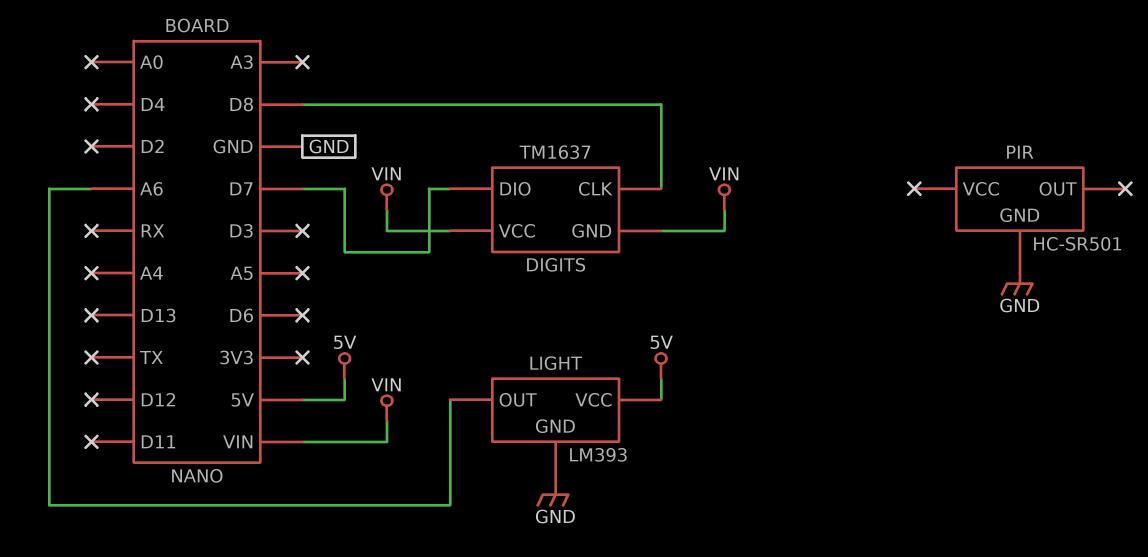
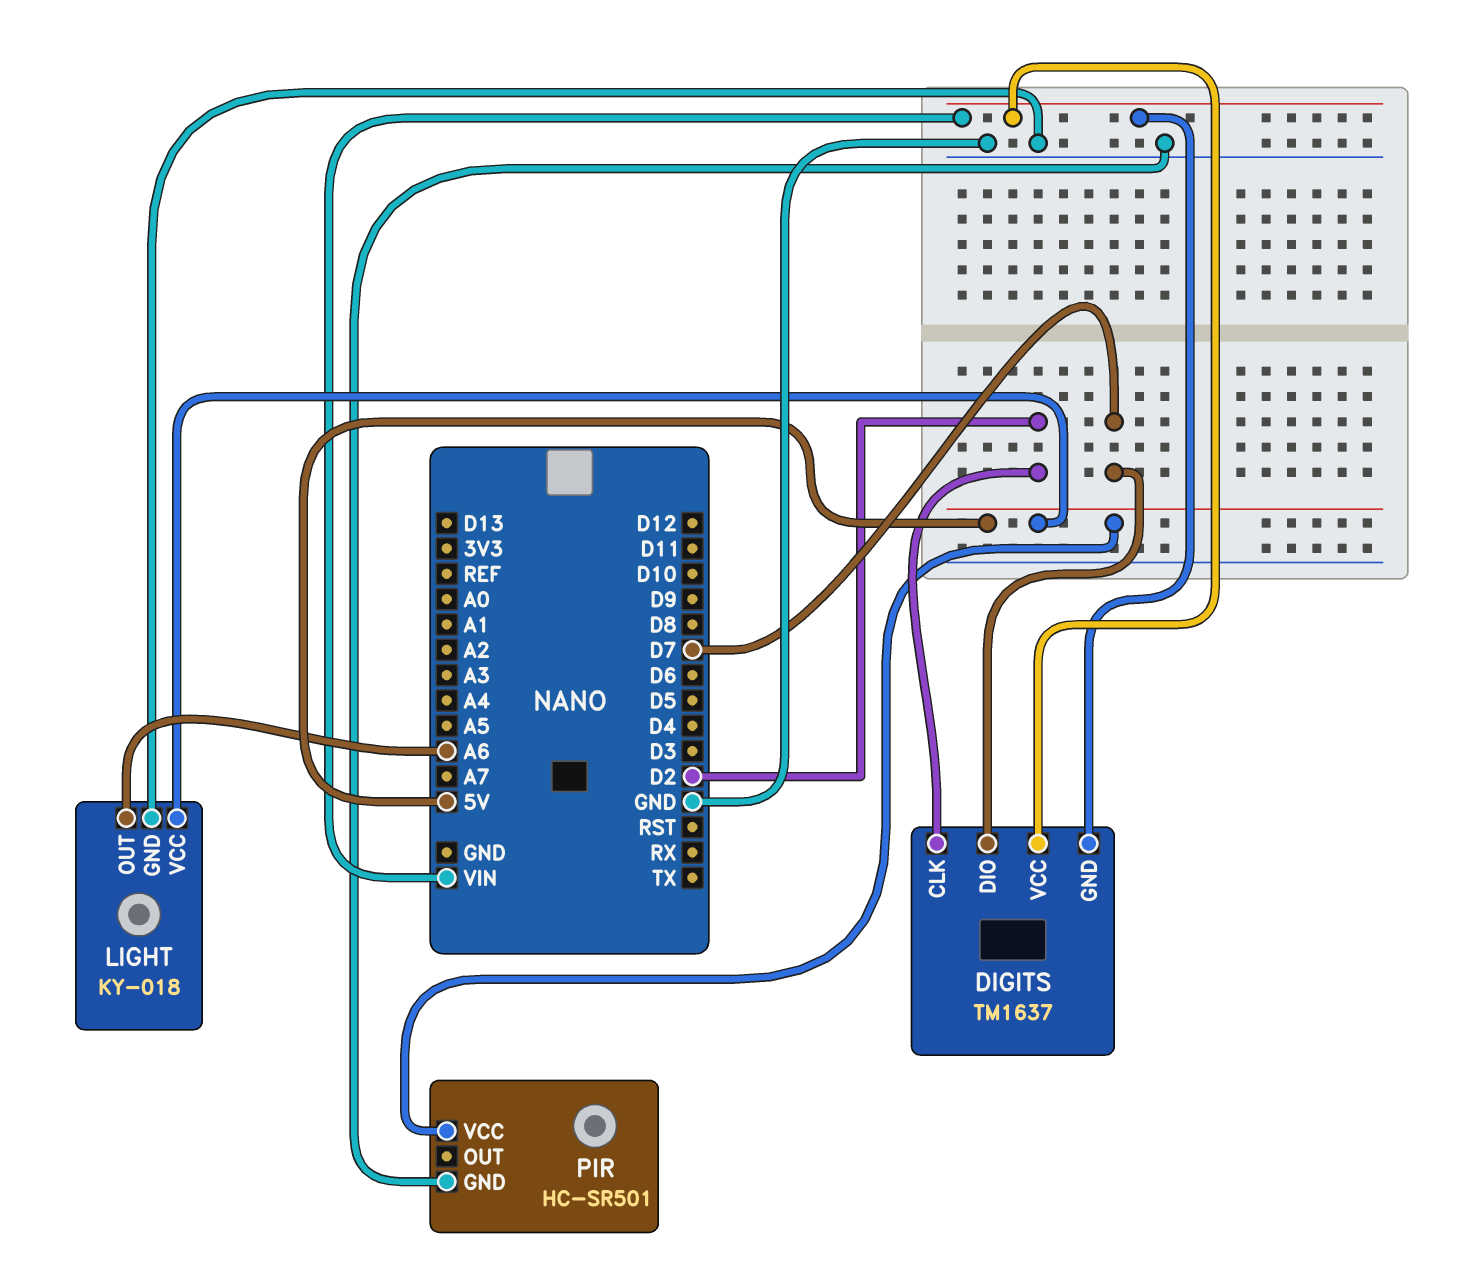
DIGITS pin CLK: D8 -> D2
LIGHT: LM393 -> KY-018
PIR pin VCC: none -> 5V

